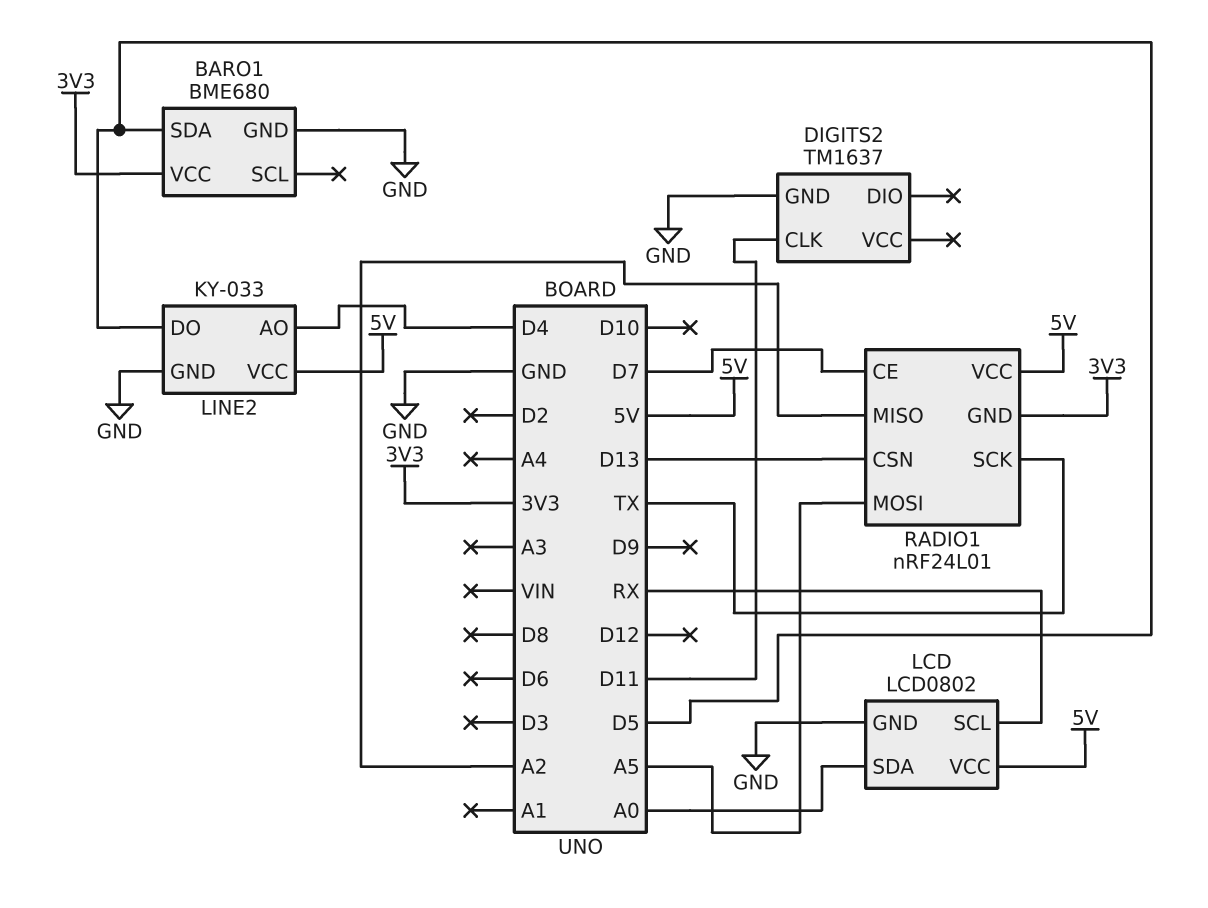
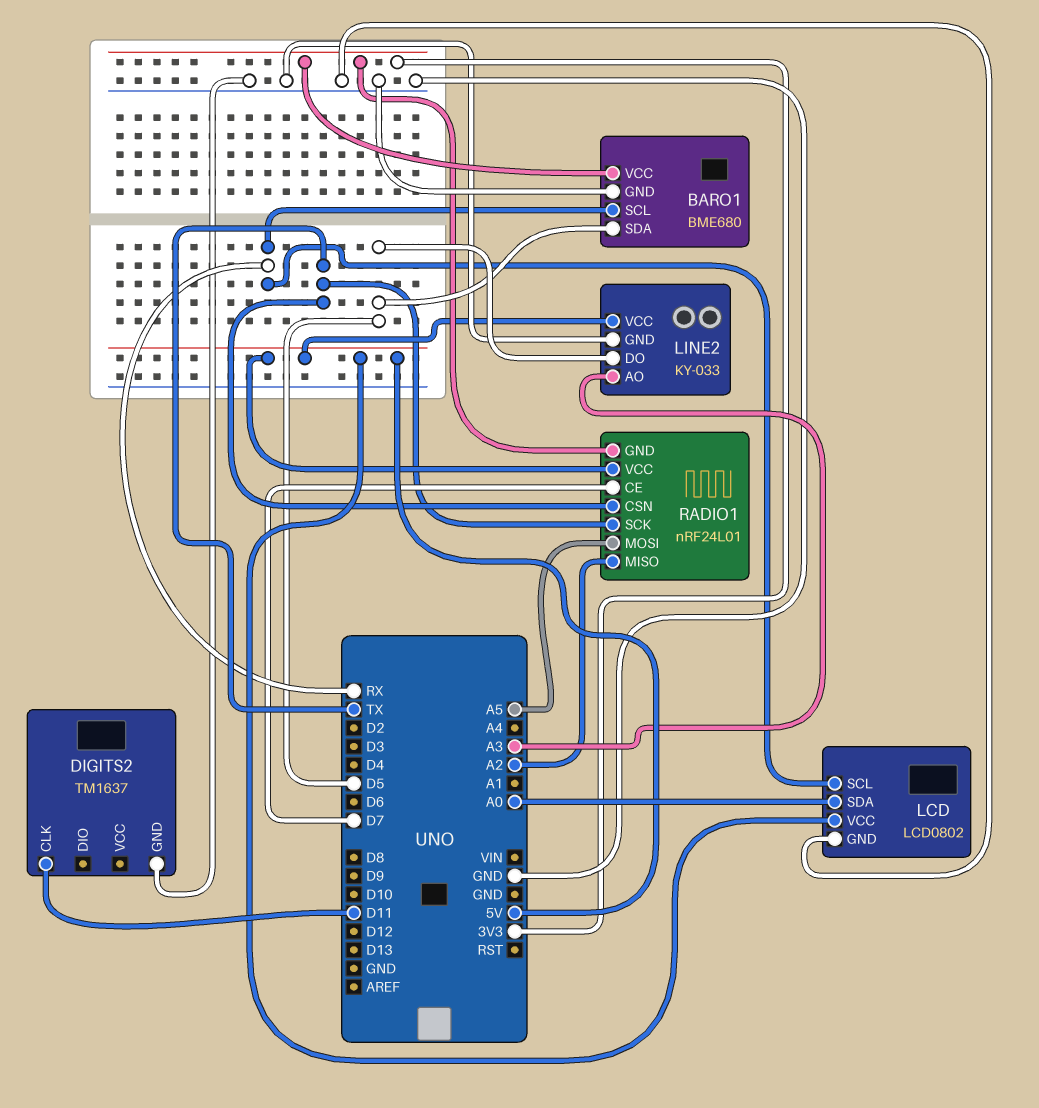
BARO1 pin SCL: none -> RX
LINE2 pin AO: D4 -> A3
RADIO1 pin CSN: D13 -> TX

